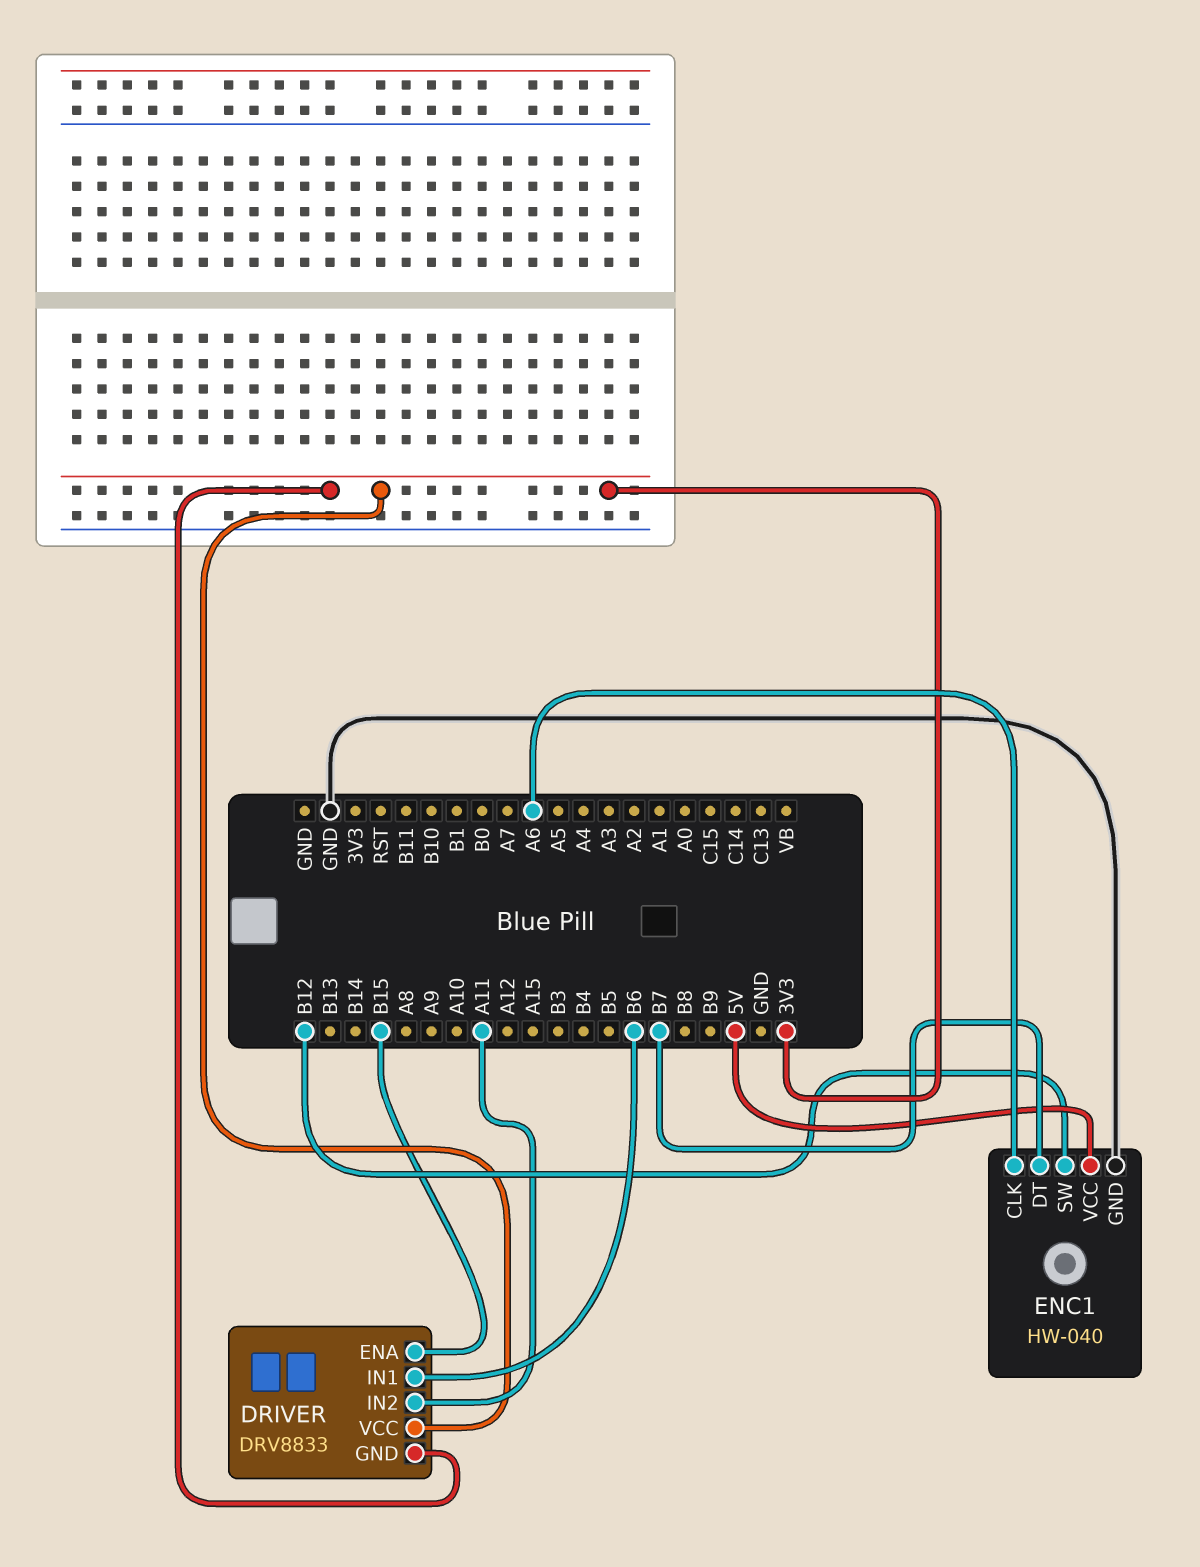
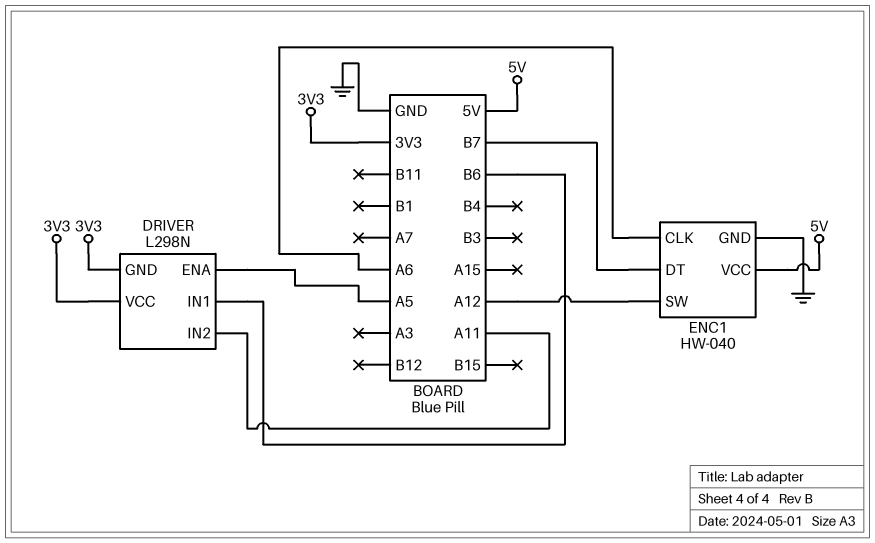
DRIVER: DRV8833 -> L298N
DRIVER pin ENA: B15 -> A5
ENC1 pin SW: B12 -> A12

